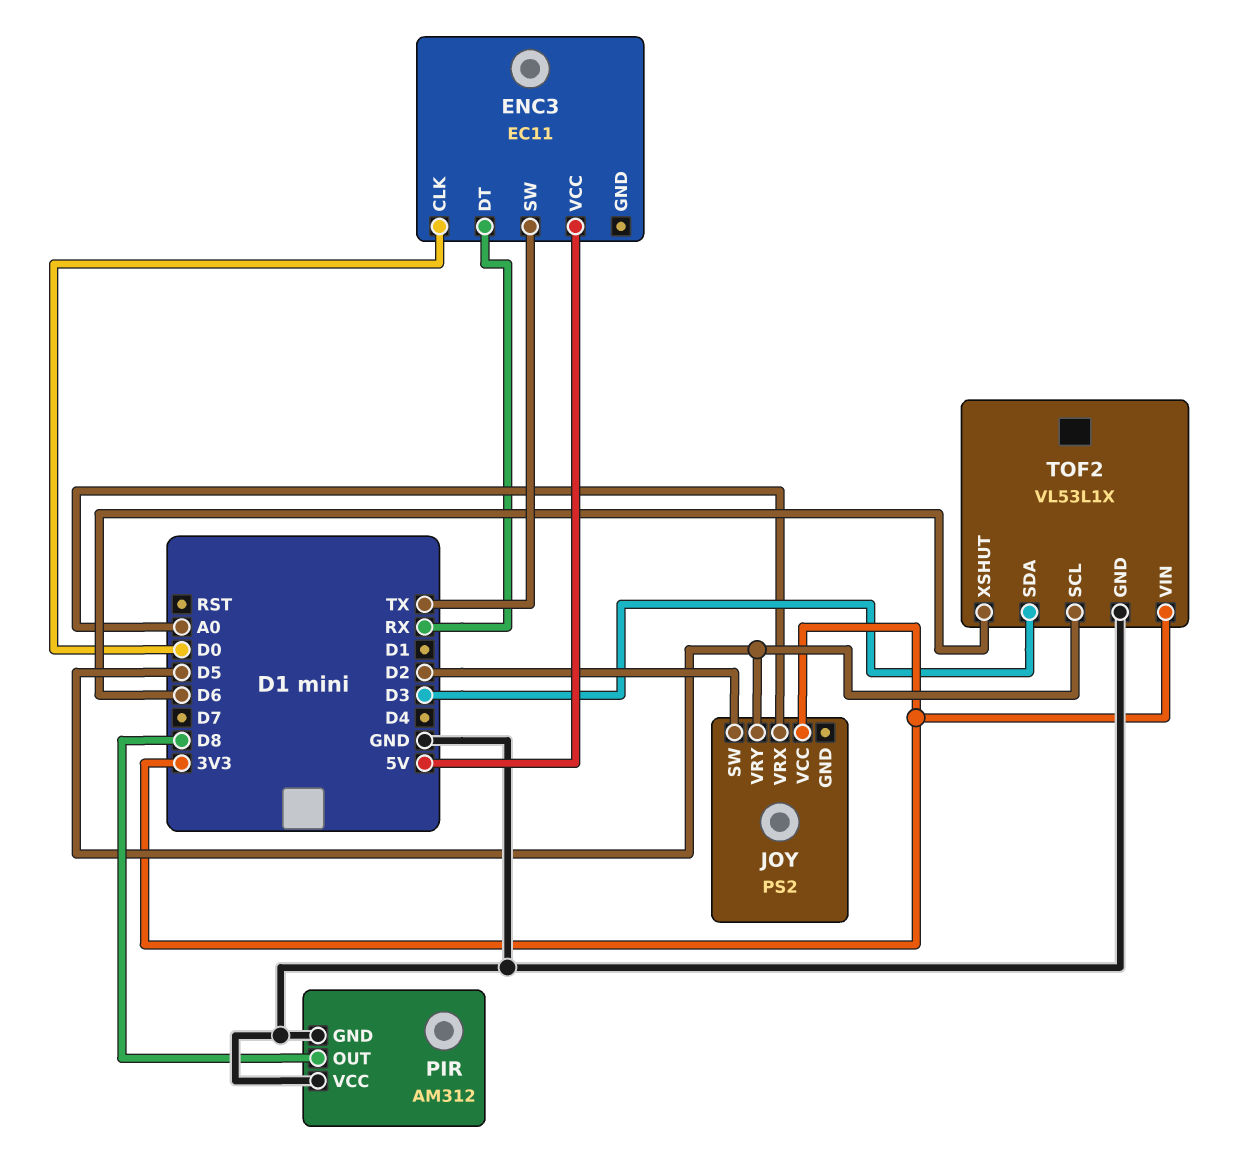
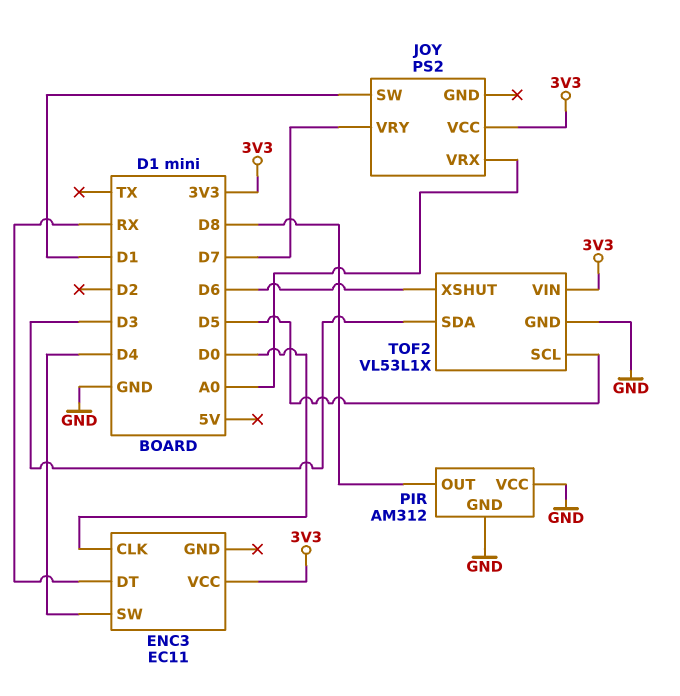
ENC3 pin SW: TX -> D4
ENC3 pin VCC: 5V -> 3V3
JOY pin SW: D2 -> D1
JOY pin VRY: D5 -> D7

